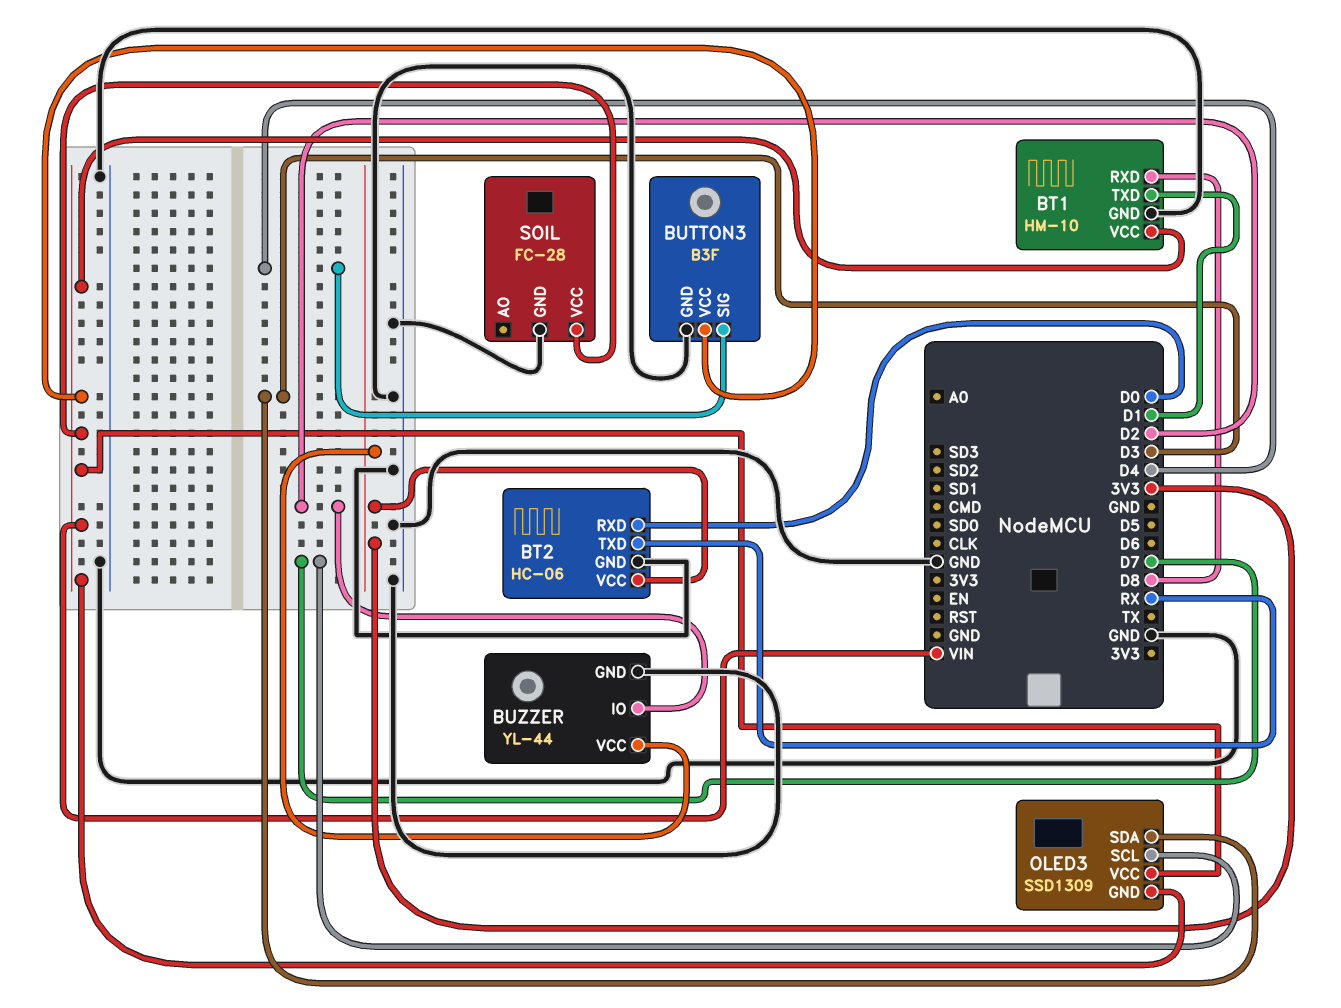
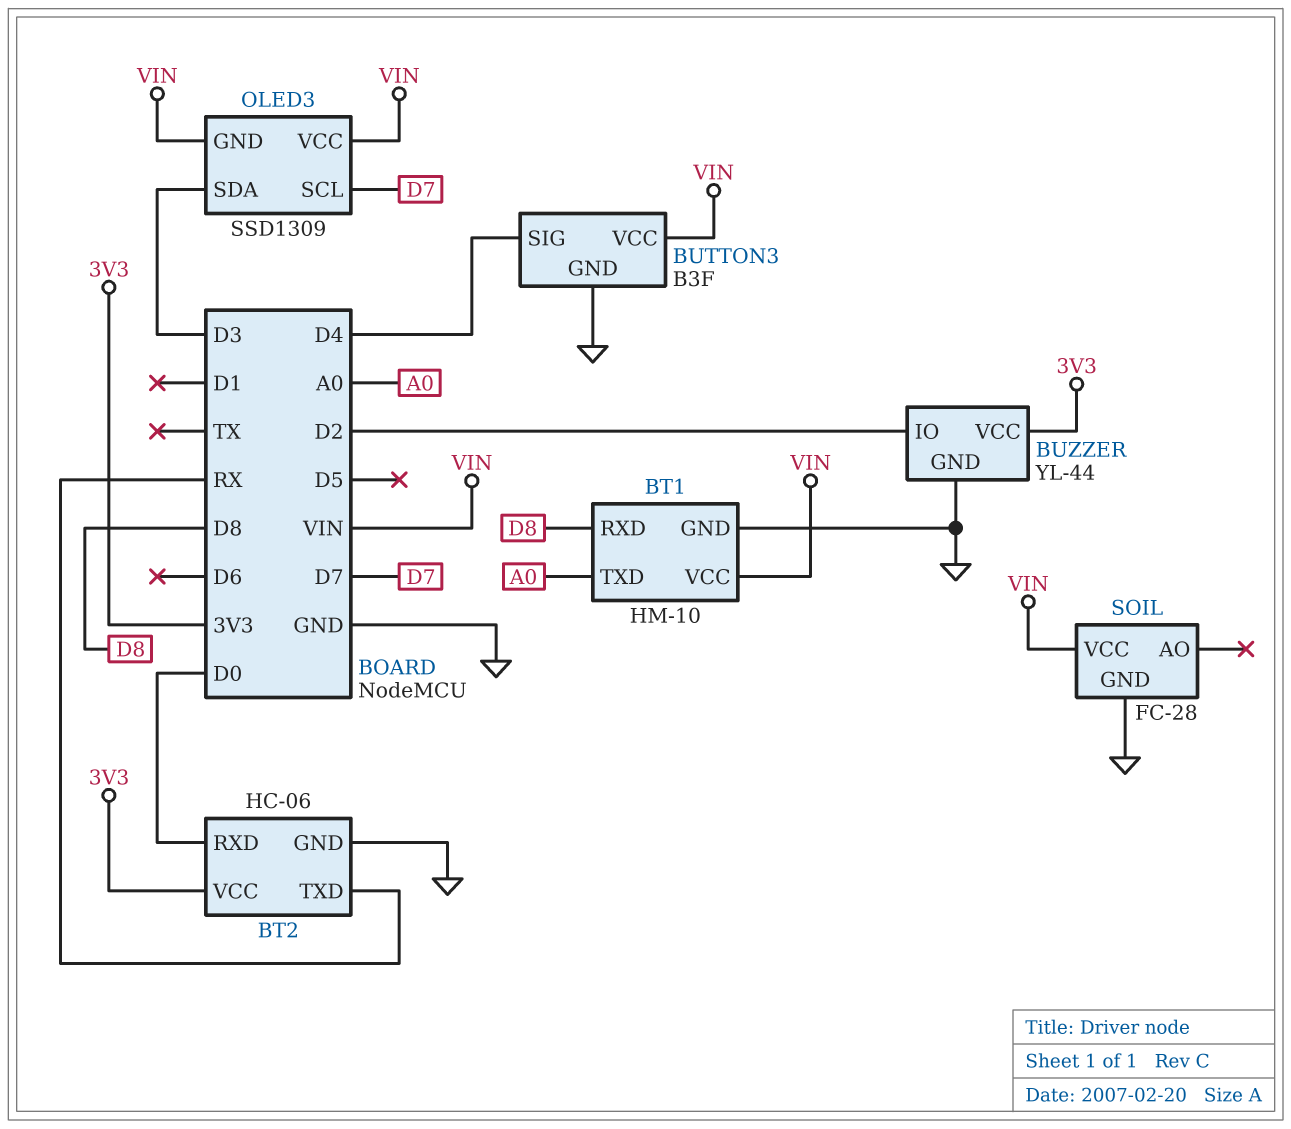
BT1 pin TXD: D1 -> A0

